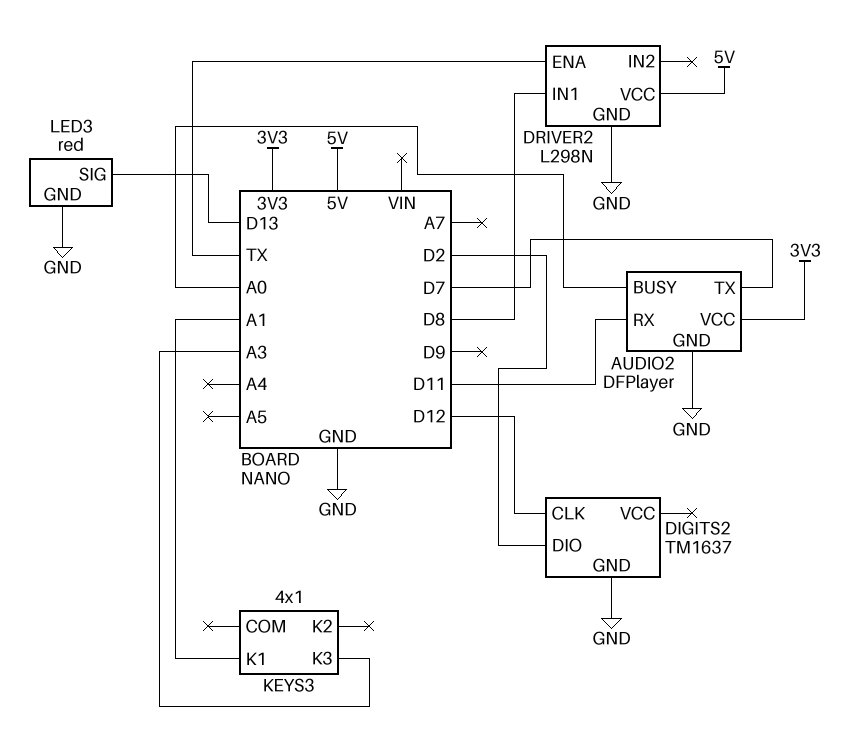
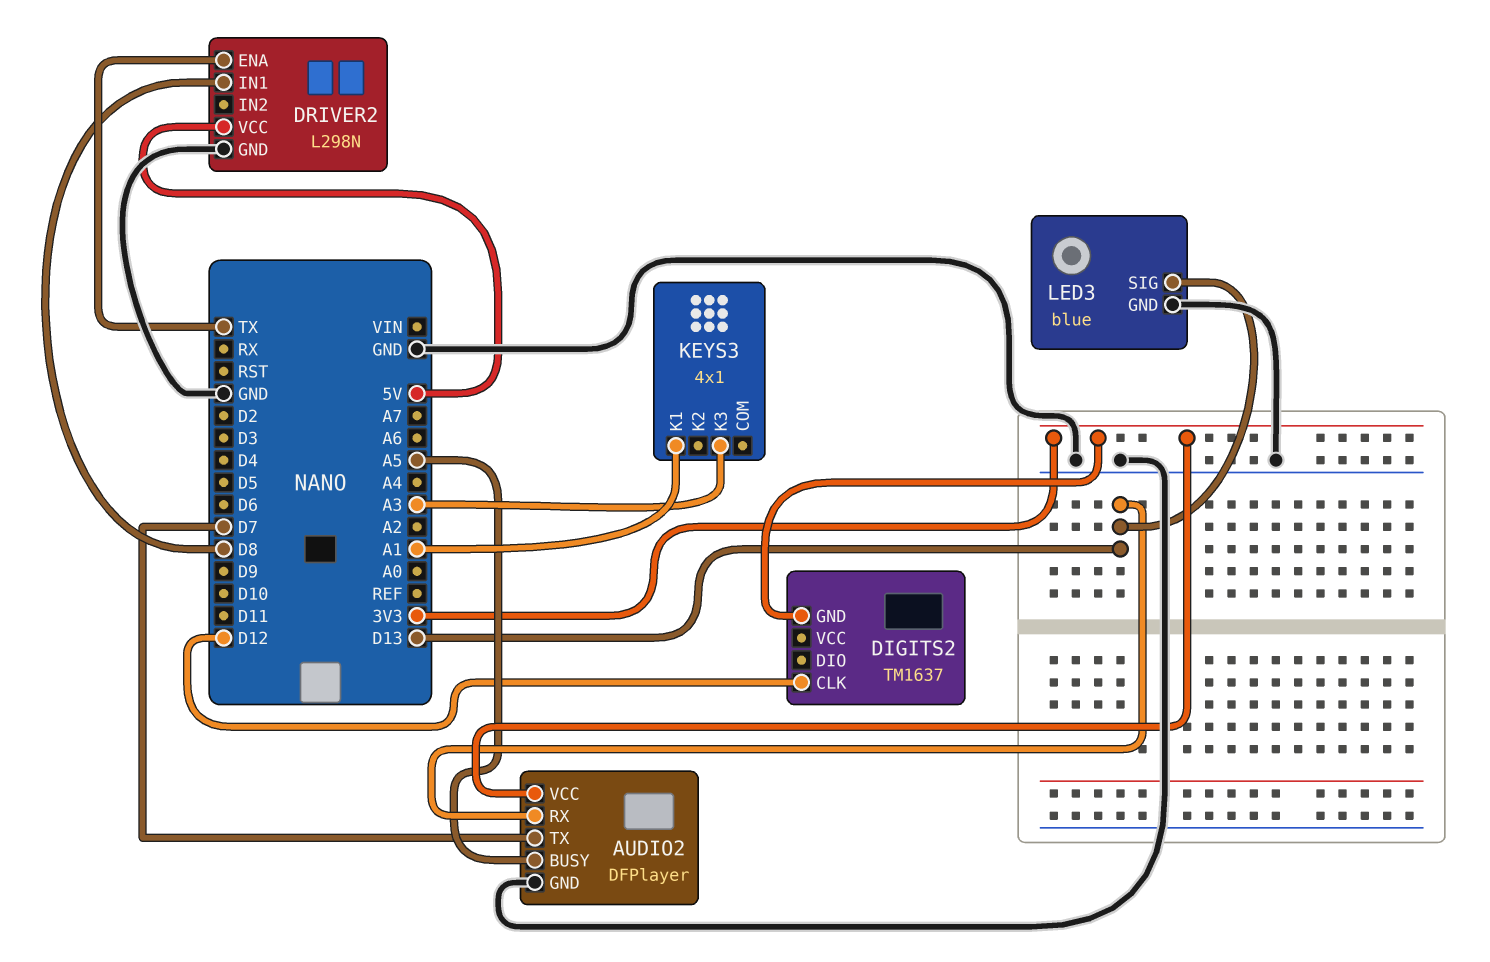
AUDIO2 pin BUSY: A0 -> A5
AUDIO2 pin RX: D11 -> D13
DIGITS2 pin DIO: D2 -> none
DIGITS2 pin GND: GND -> 3V3
LED3: red -> blue

